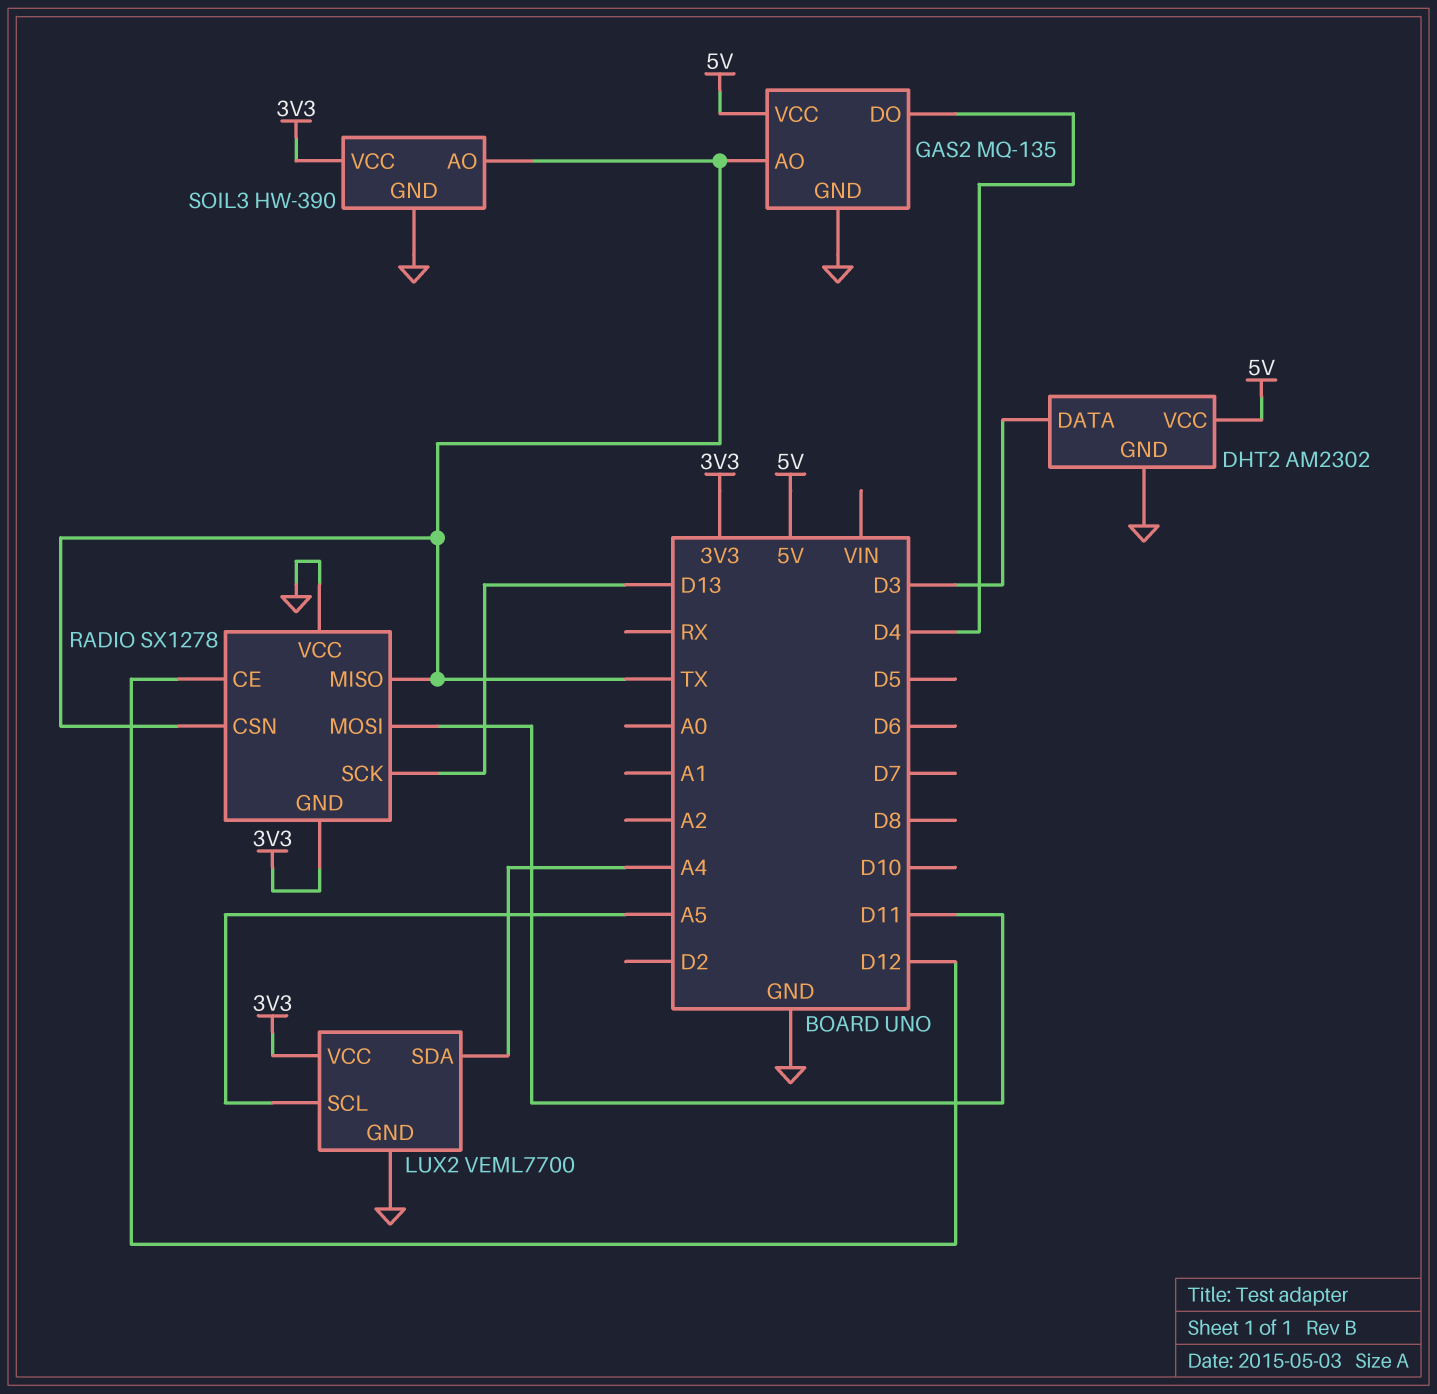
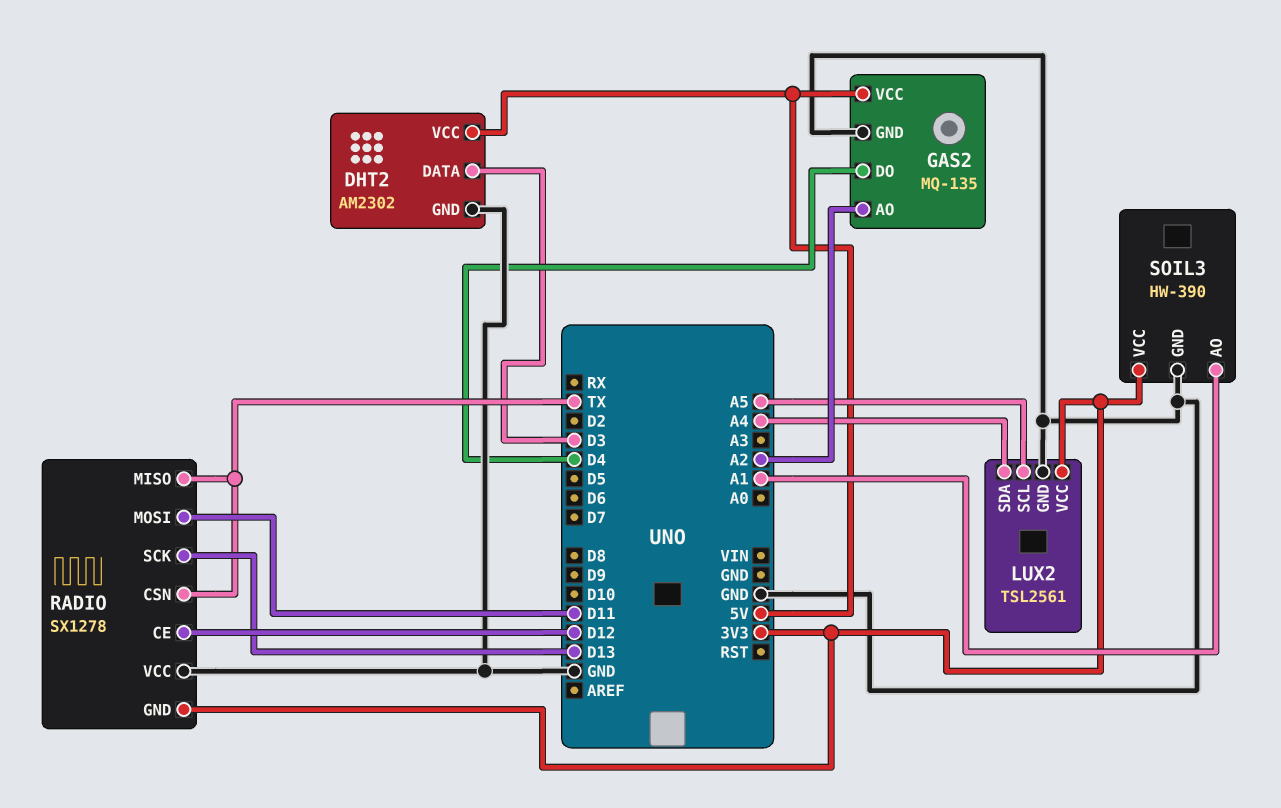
GAS2 pin AO: TX -> A2
LUX2: VEML7700 -> TSL2561
SOIL3 pin AO: TX -> A1

